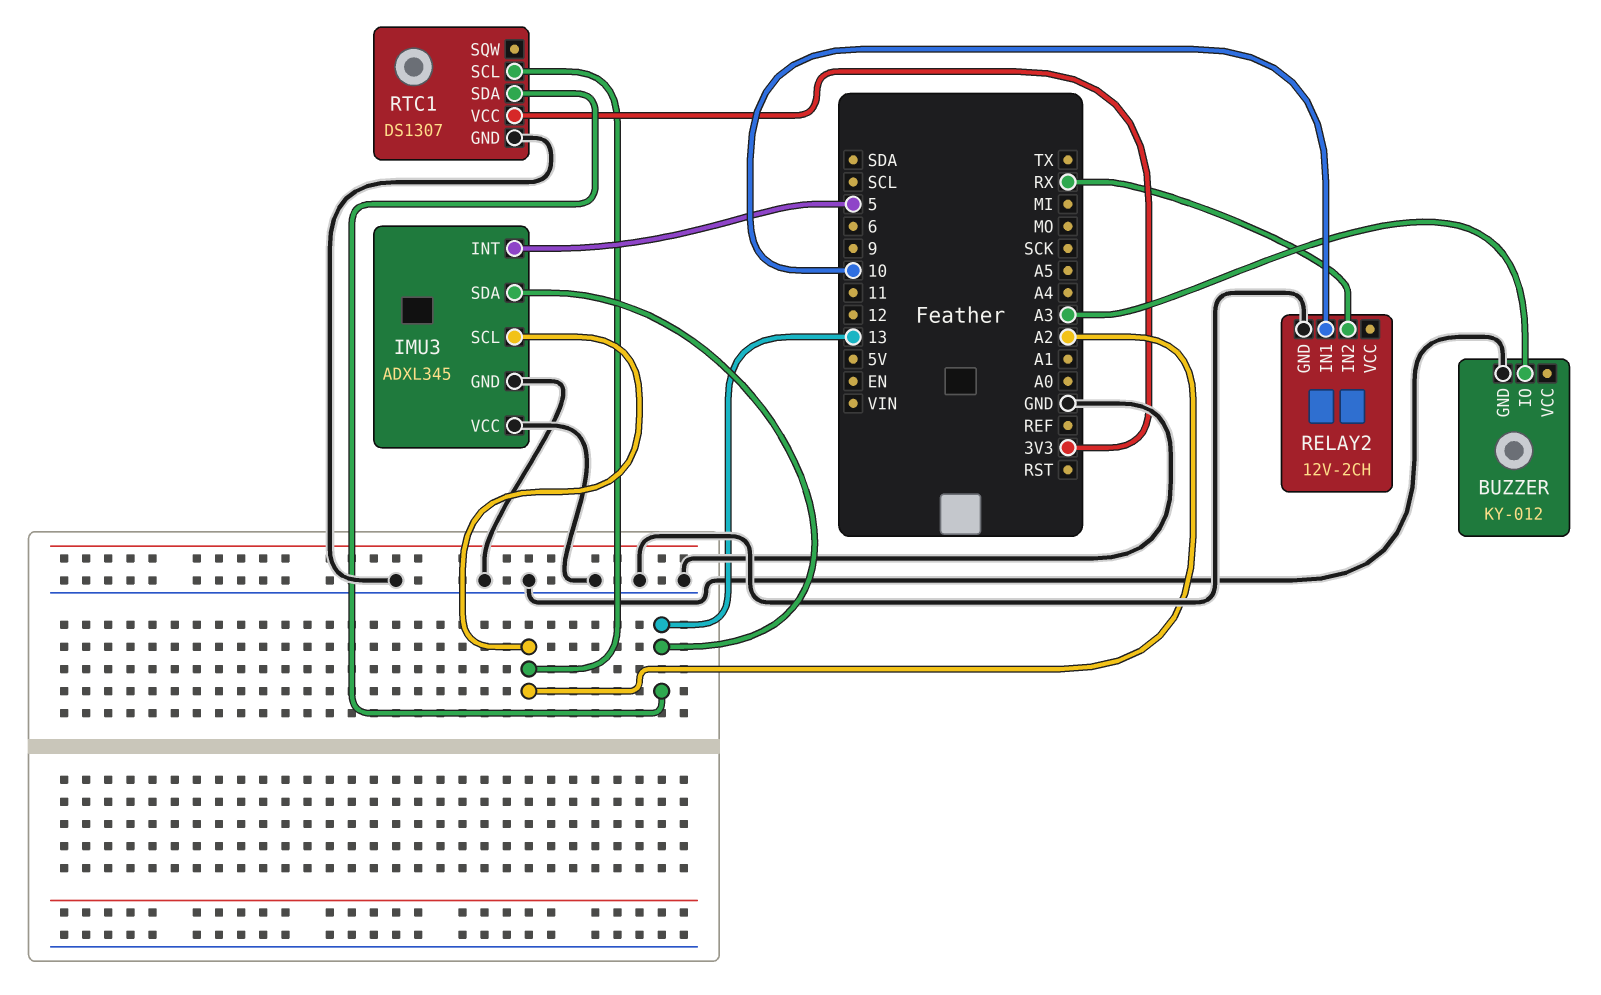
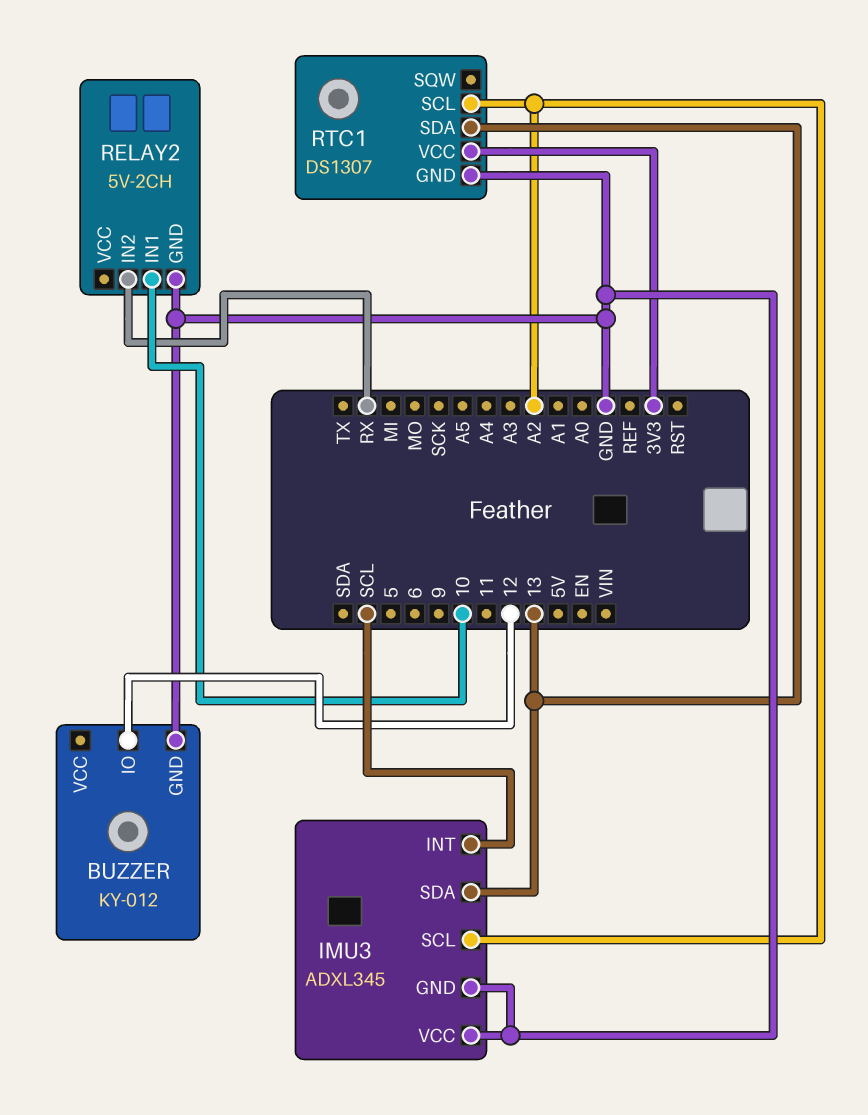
BUZZER pin IO: A3 -> 12
IMU3 pin INT: 5 -> SCL
RELAY2: 12V-2CH -> 5V-2CH

